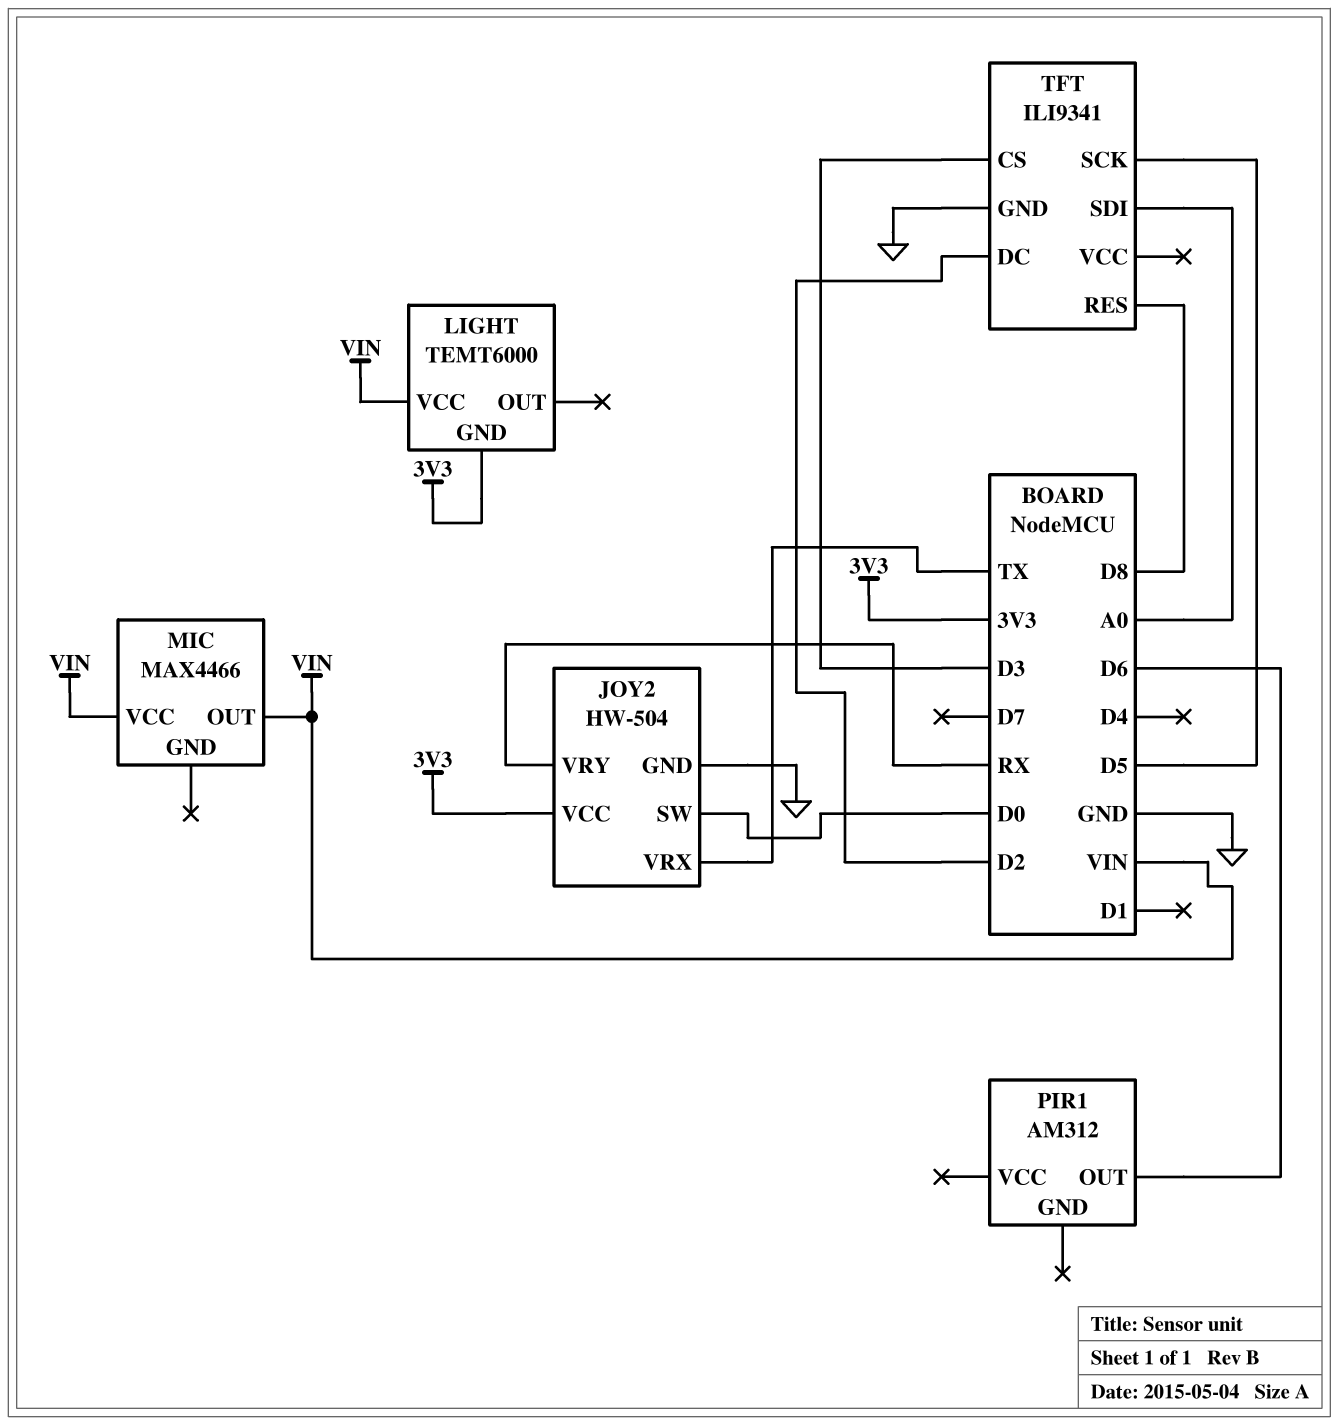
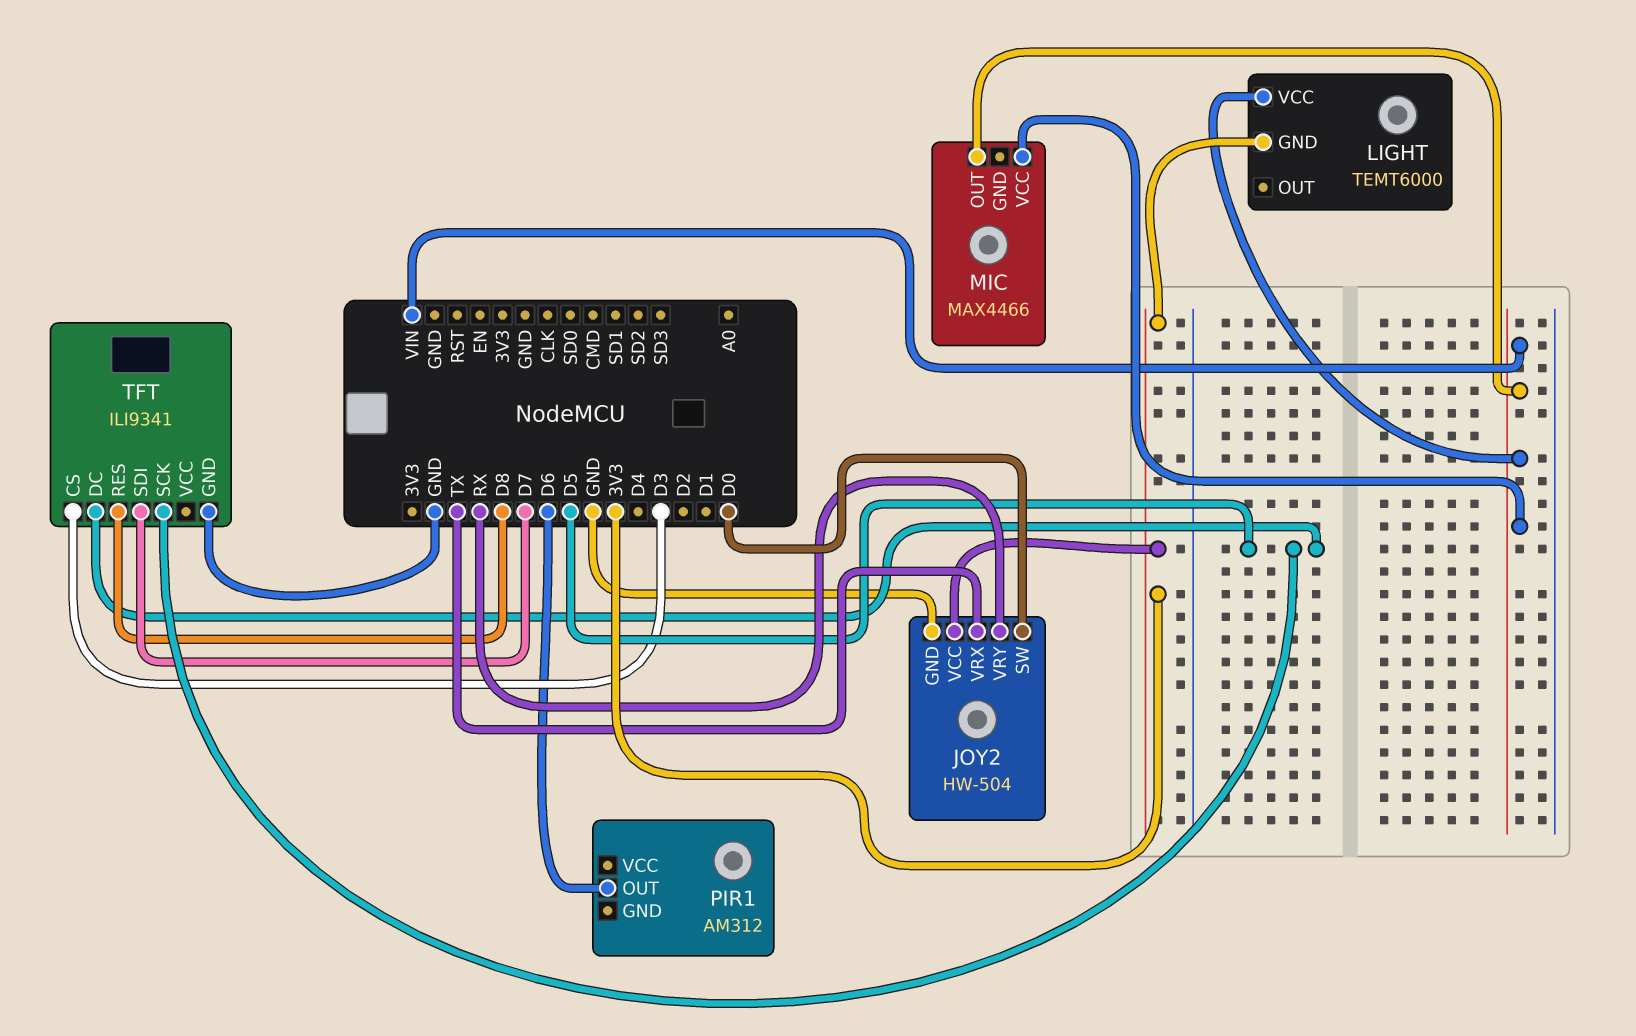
TFT pin DC: D2 -> D5
TFT pin SDI: A0 -> D7

